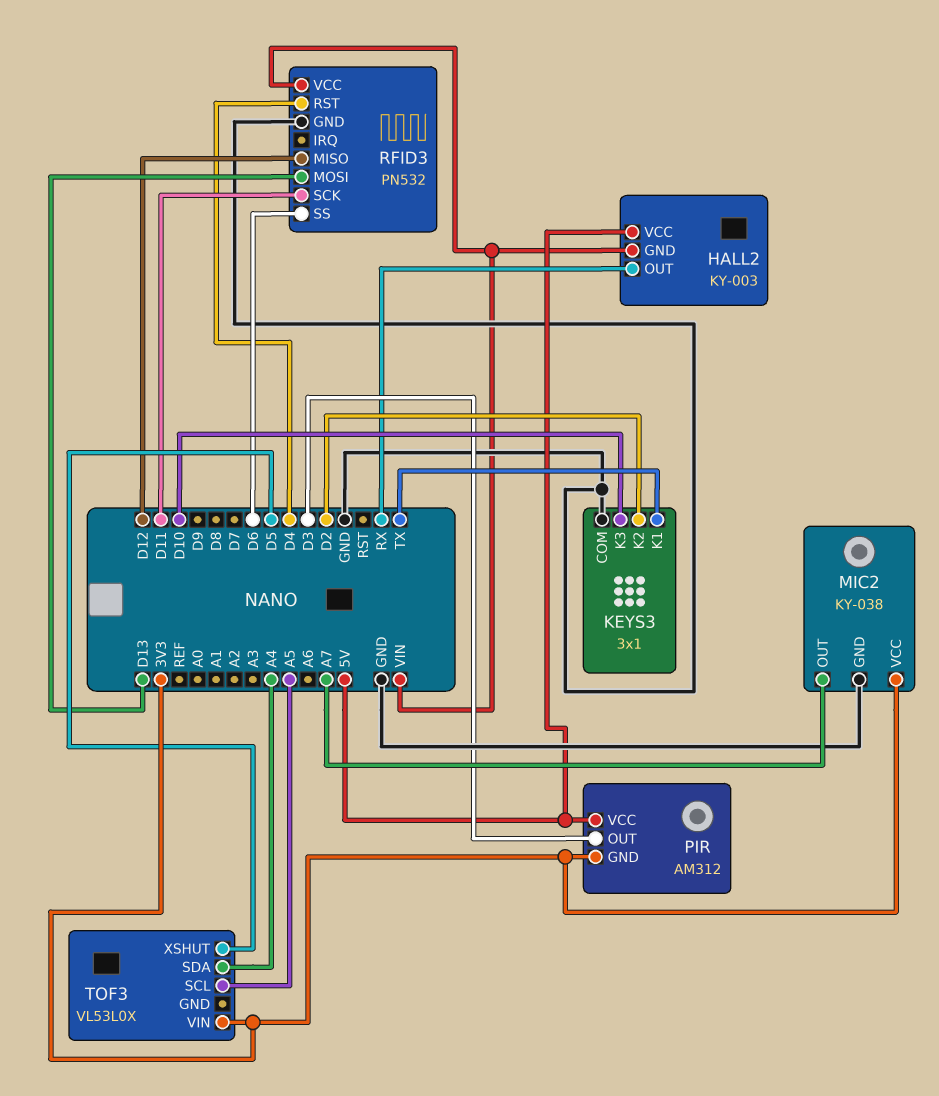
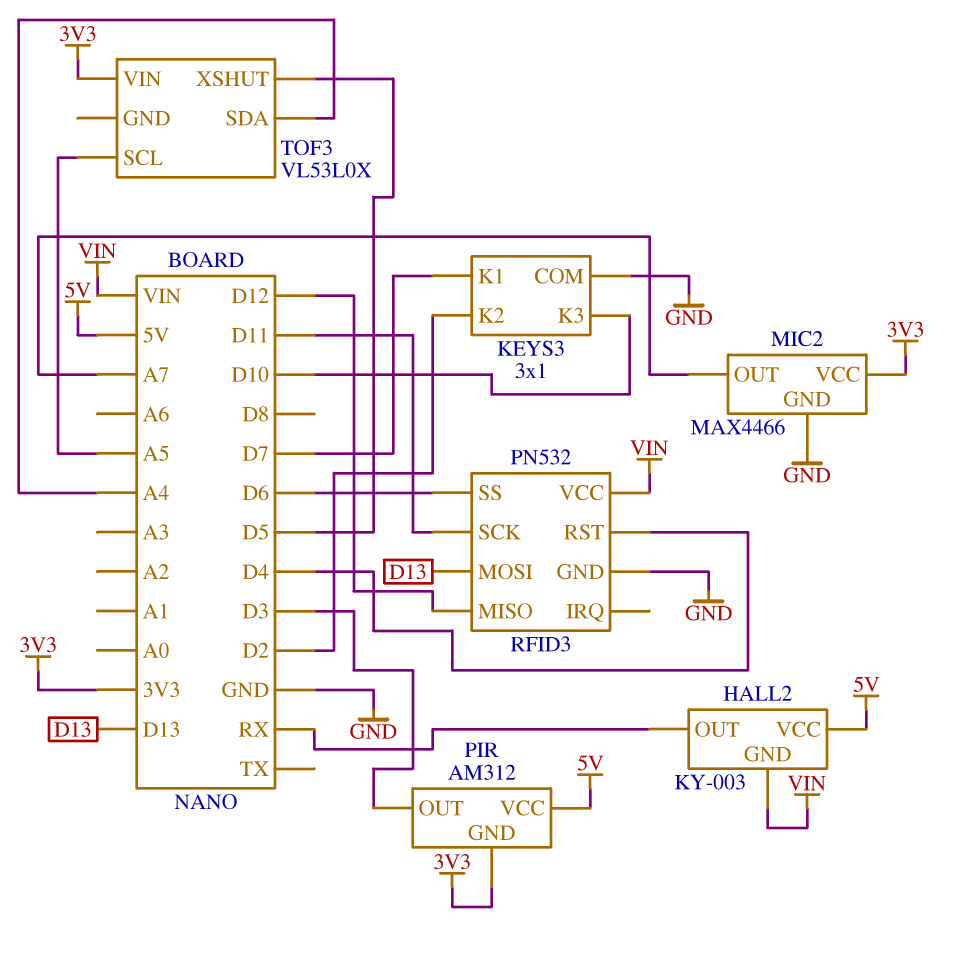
KEYS3 pin K1: TX -> D7
MIC2: KY-038 -> MAX4466

